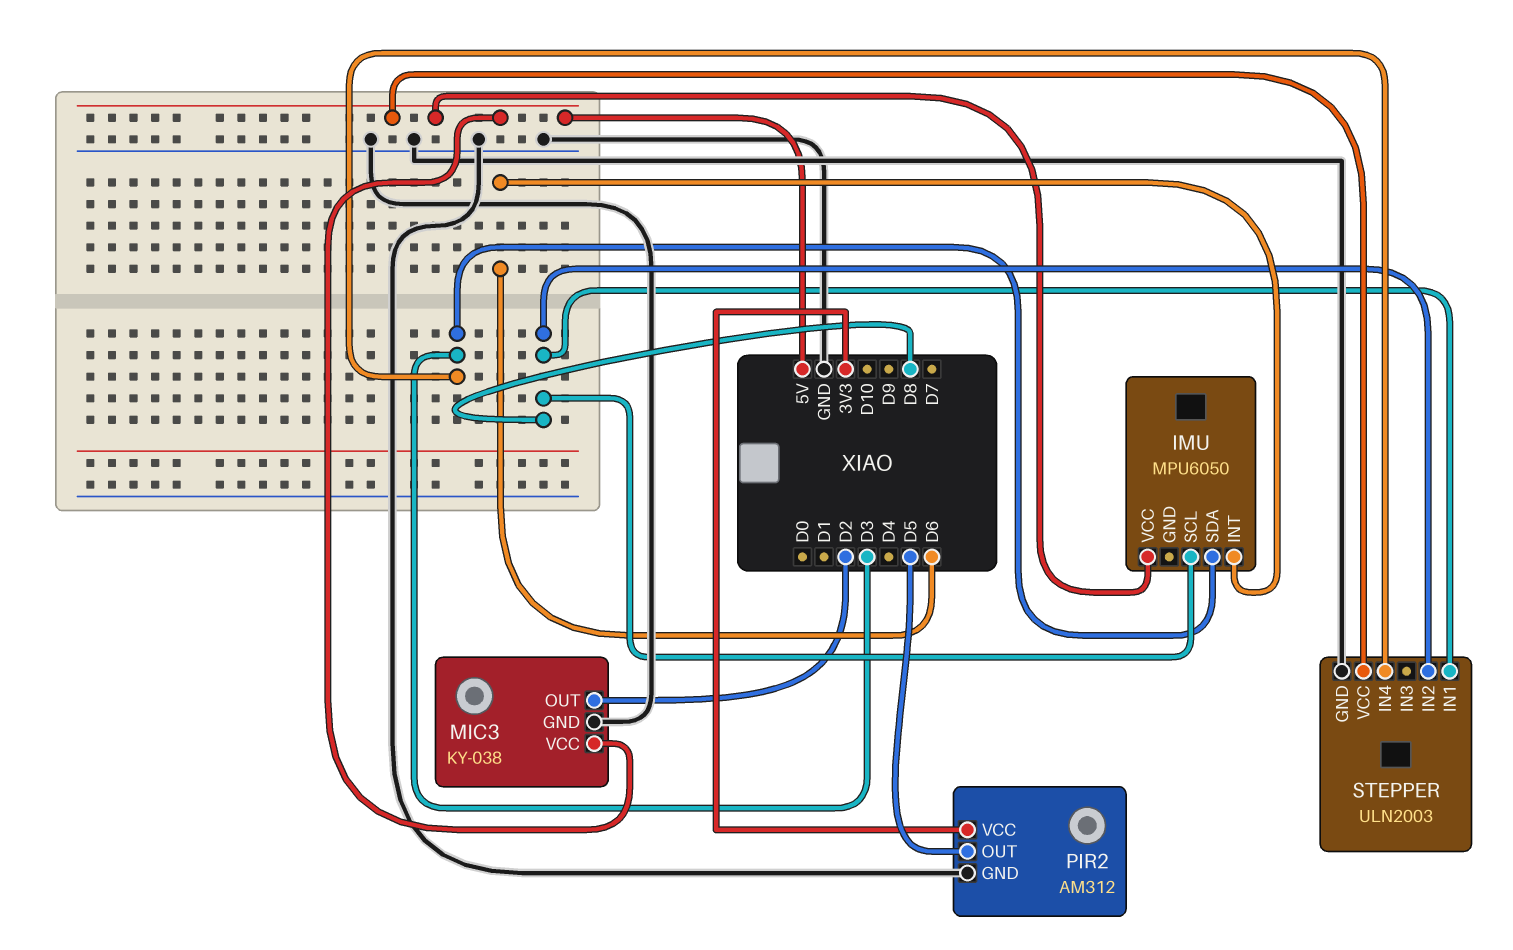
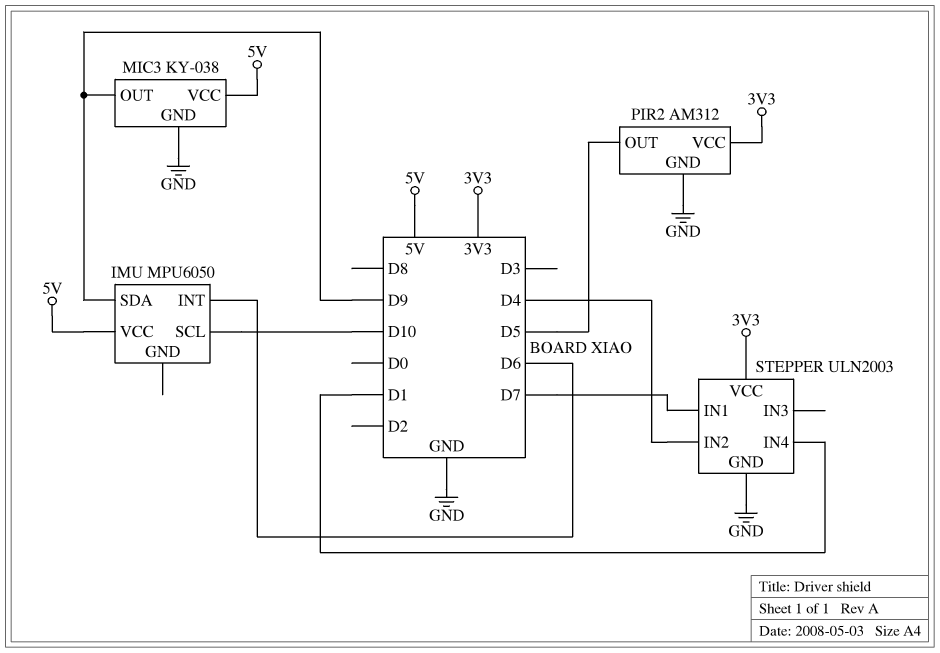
IMU pin SCL: D8 -> D10
IMU pin SDA: D3 -> D9
MIC3 pin OUT: D2 -> D9
STEPPER pin IN1: D8 -> D7
STEPPER pin IN2: D8 -> D4
STEPPER pin IN4: D3 -> D1
STEPPER pin VCC: 5V -> 3V3

